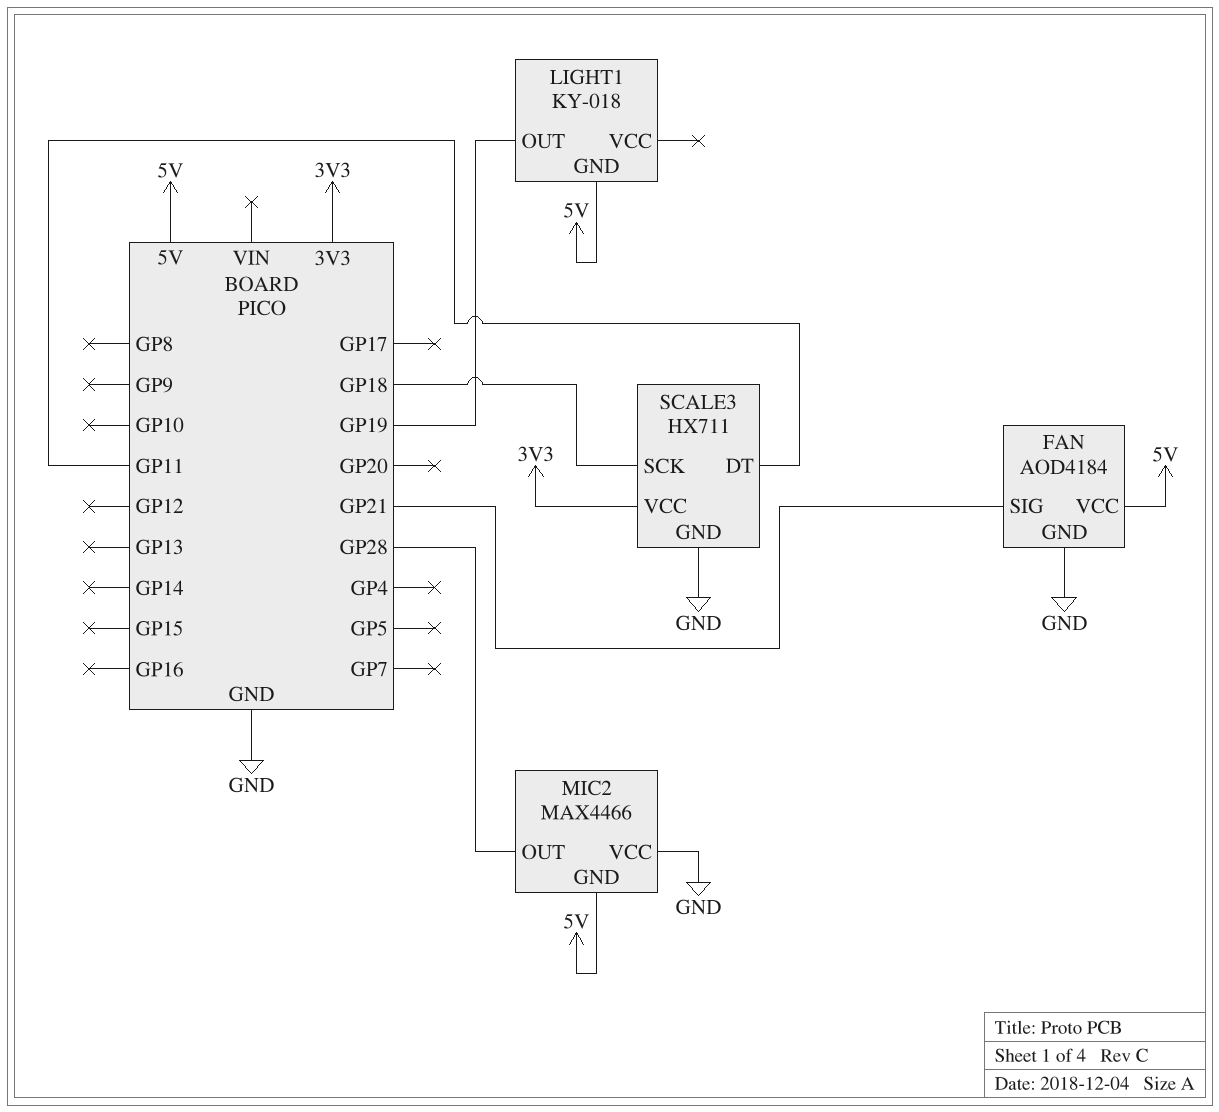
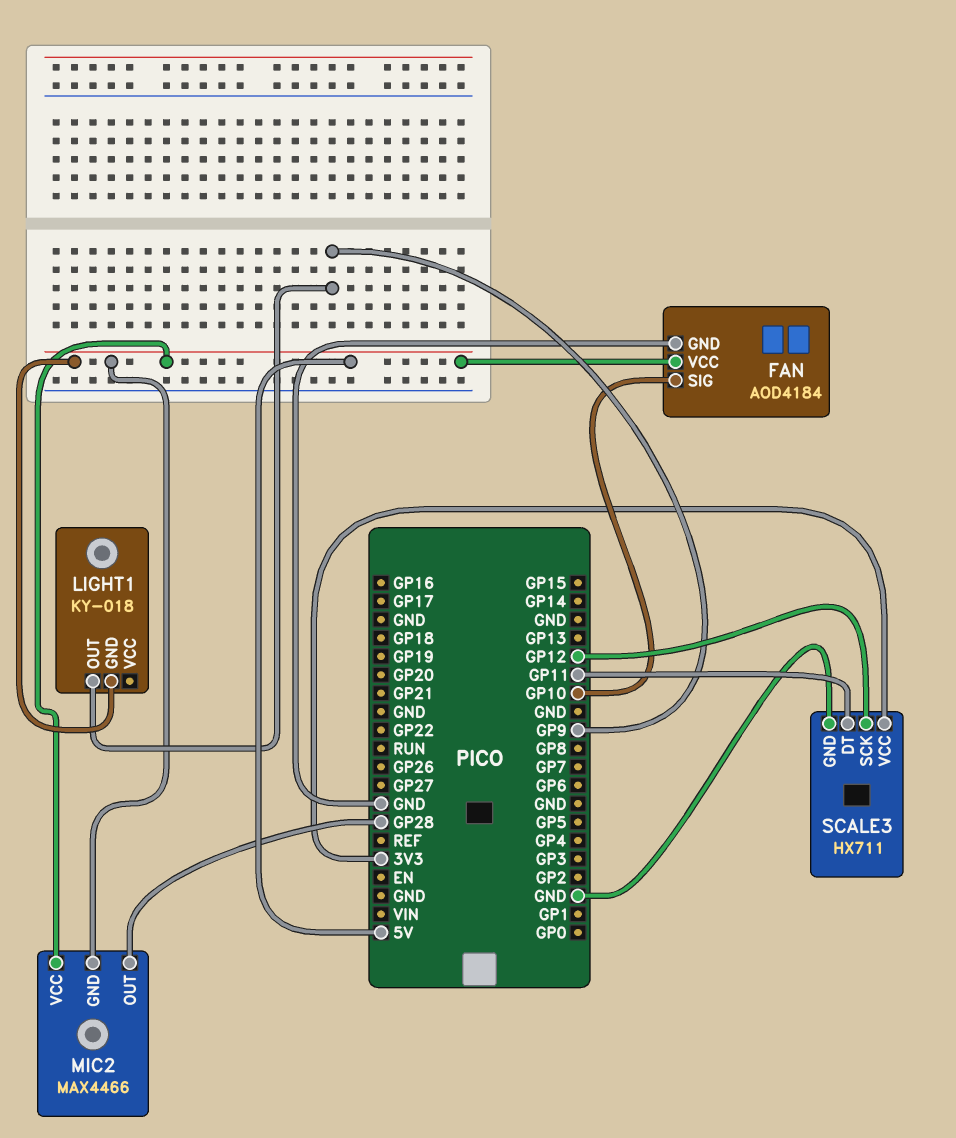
FAN pin SIG: GP21 -> GP10
LIGHT1 pin OUT: GP19 -> GP9
MIC2 pin VCC: GND -> 5V
SCALE3 pin SCK: GP18 -> GP12

